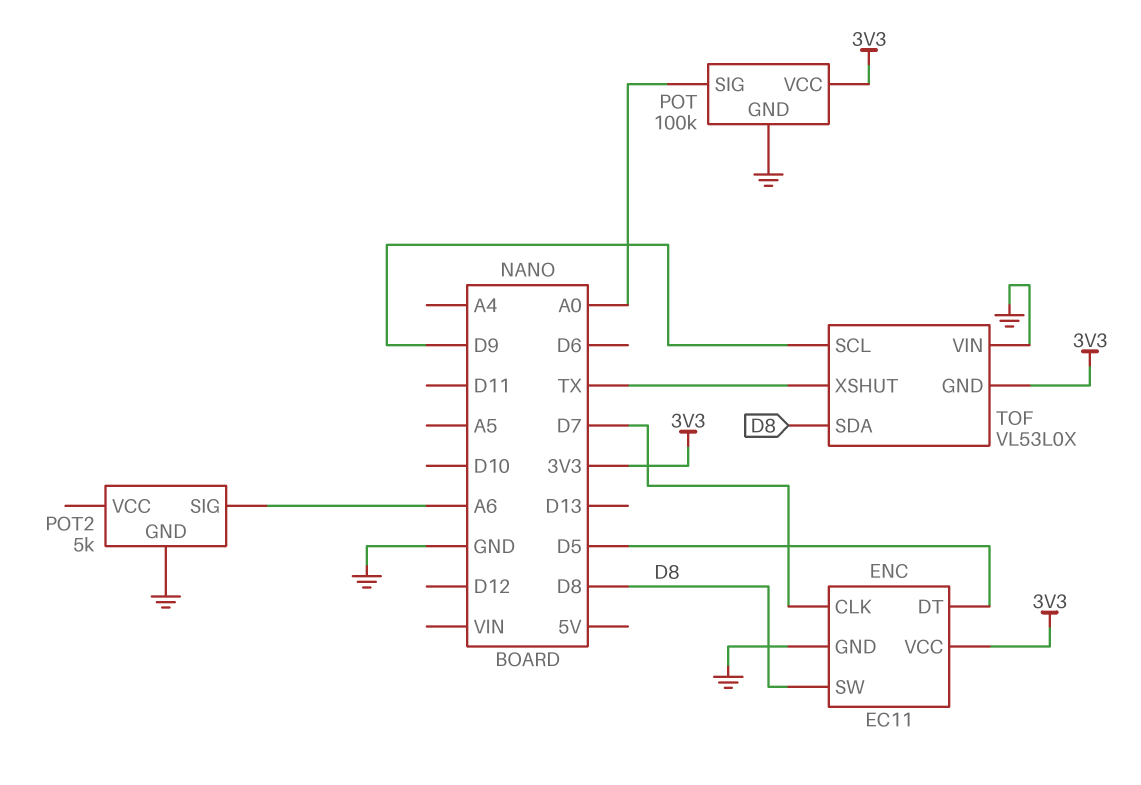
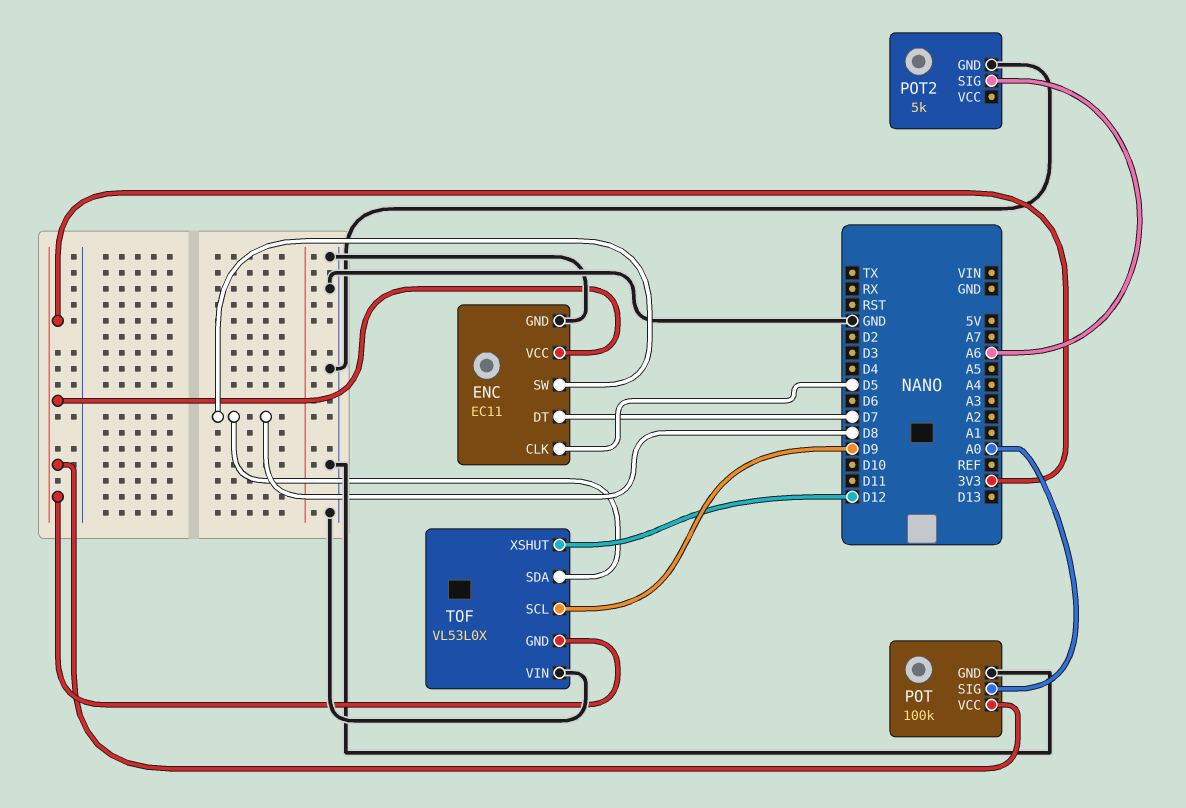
ENC pin CLK: D7 -> D5
ENC pin DT: D5 -> D7
TOF pin XSHUT: TX -> D12

